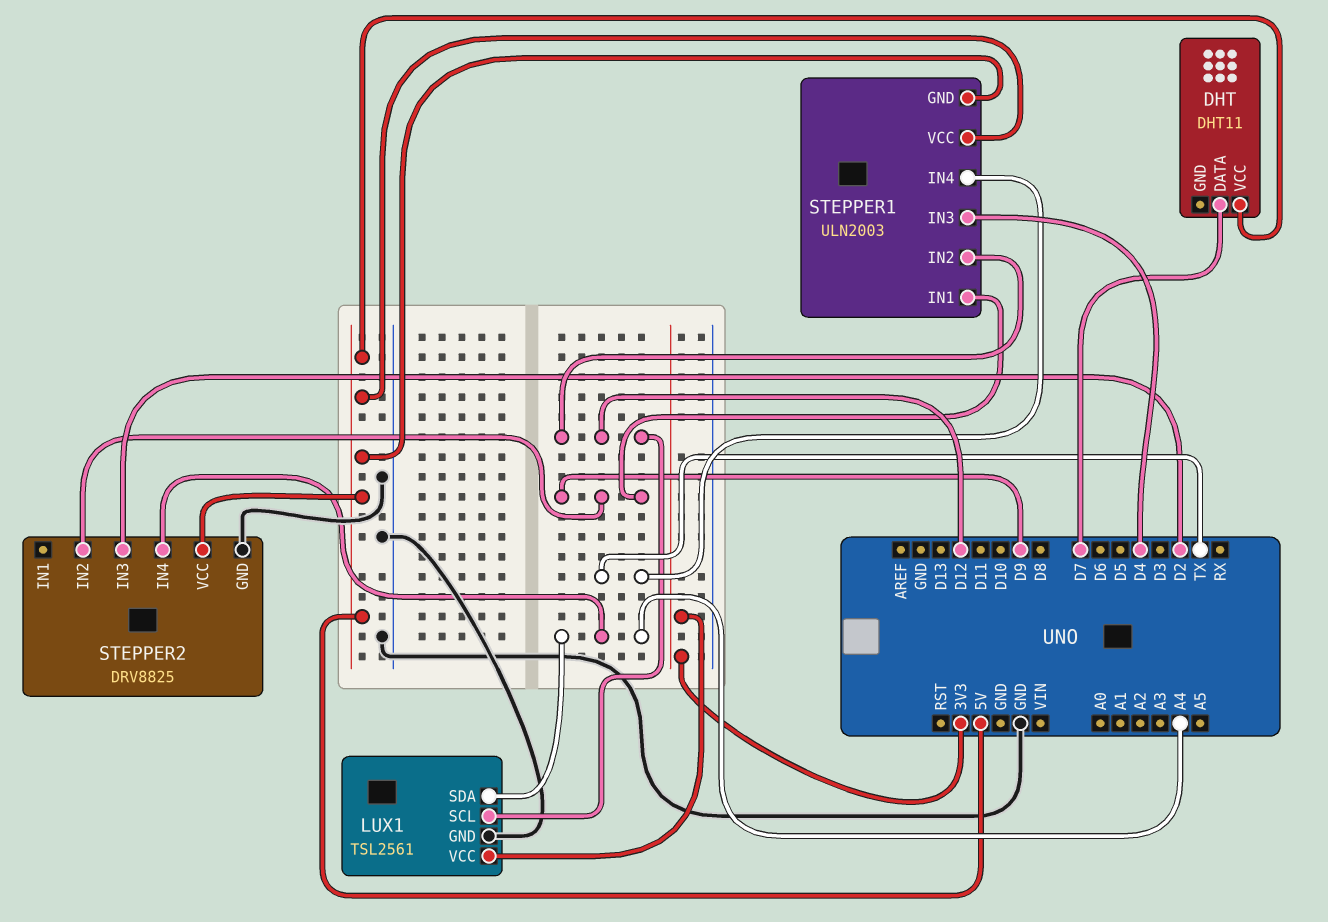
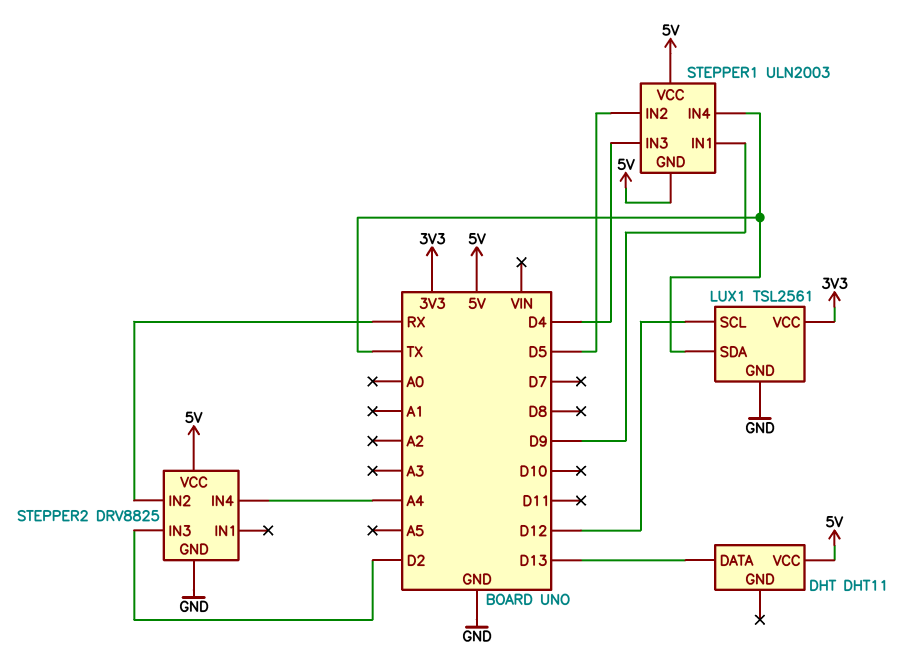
DHT pin DATA: D7 -> D13
LUX1 pin SDA: A4 -> TX
STEPPER1 pin IN2: D12 -> D5
STEPPER2 pin IN2: D9 -> RX

